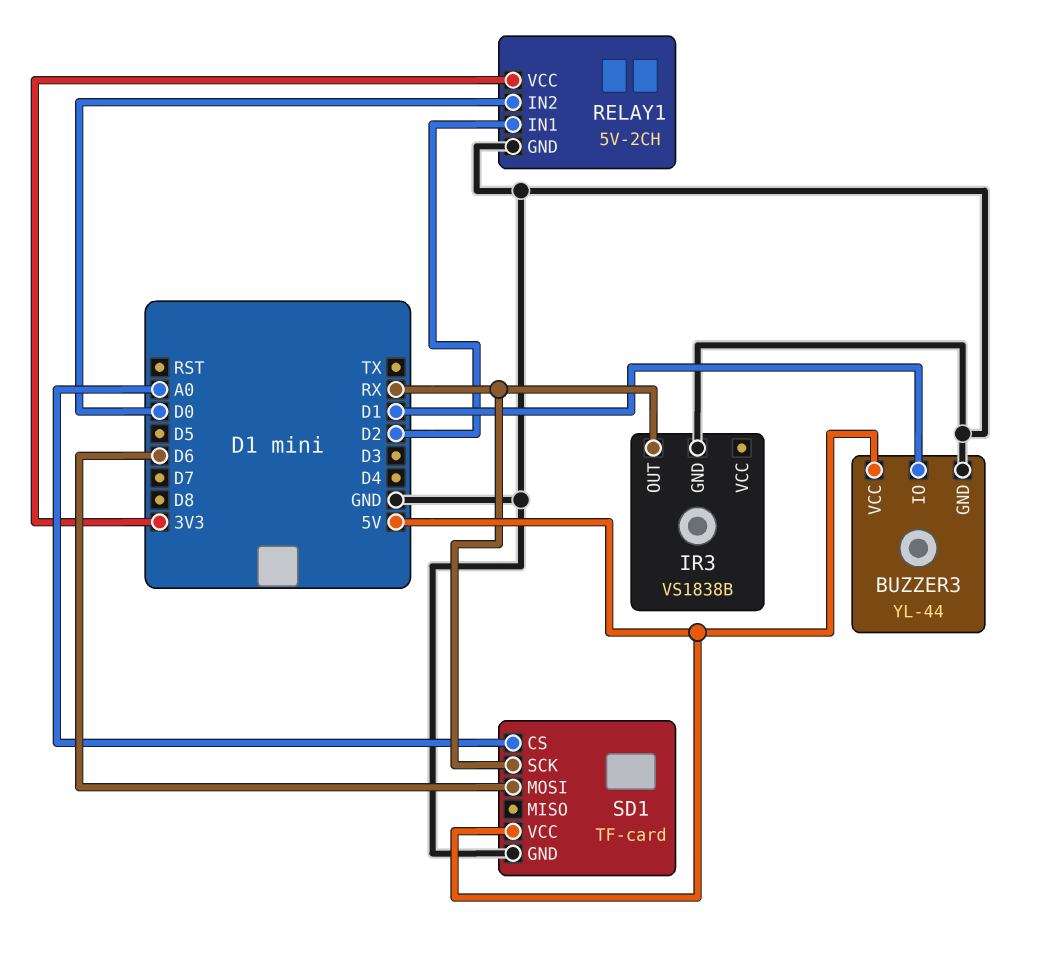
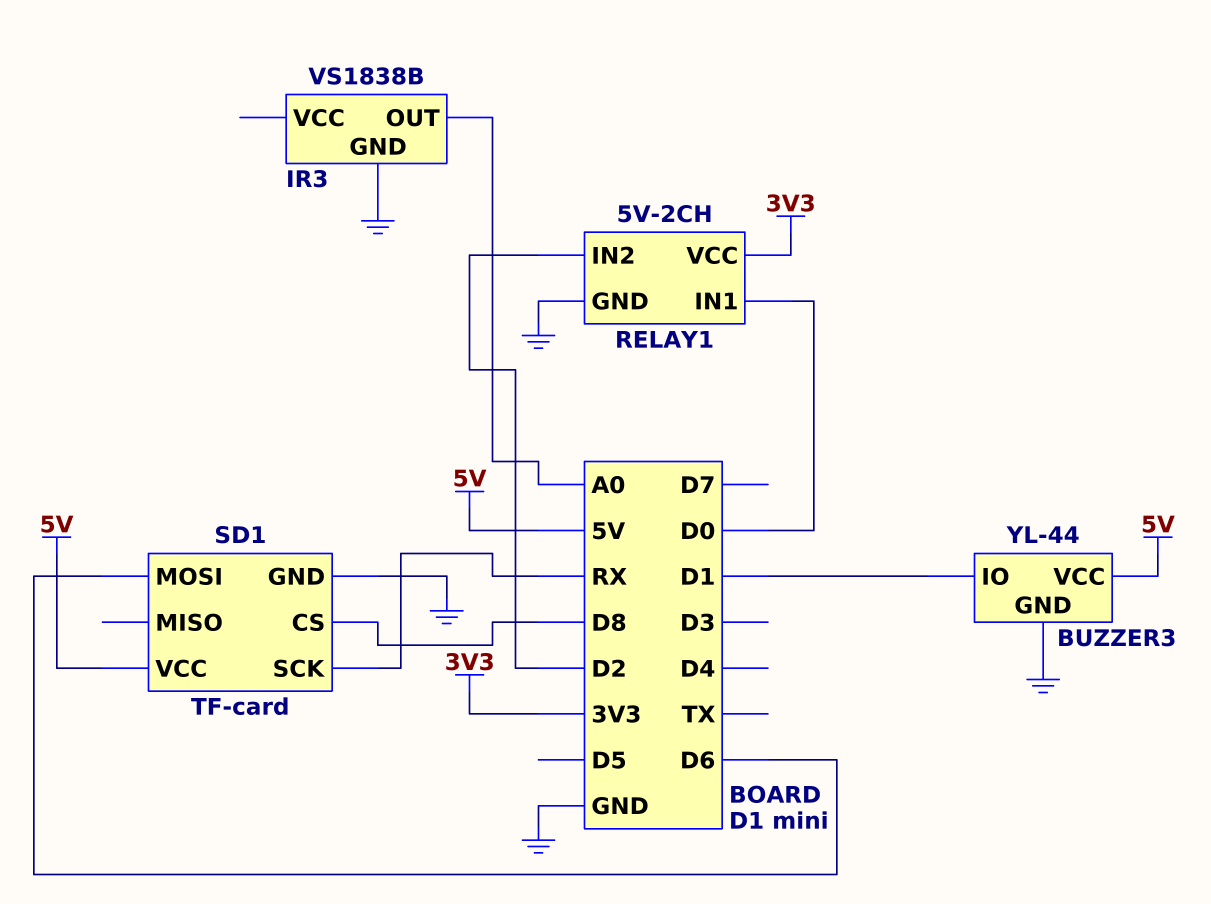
IR3 pin OUT: RX -> A0
RELAY1 pin IN1: D2 -> D0
RELAY1 pin IN2: D0 -> D2
SD1 pin CS: A0 -> D8

